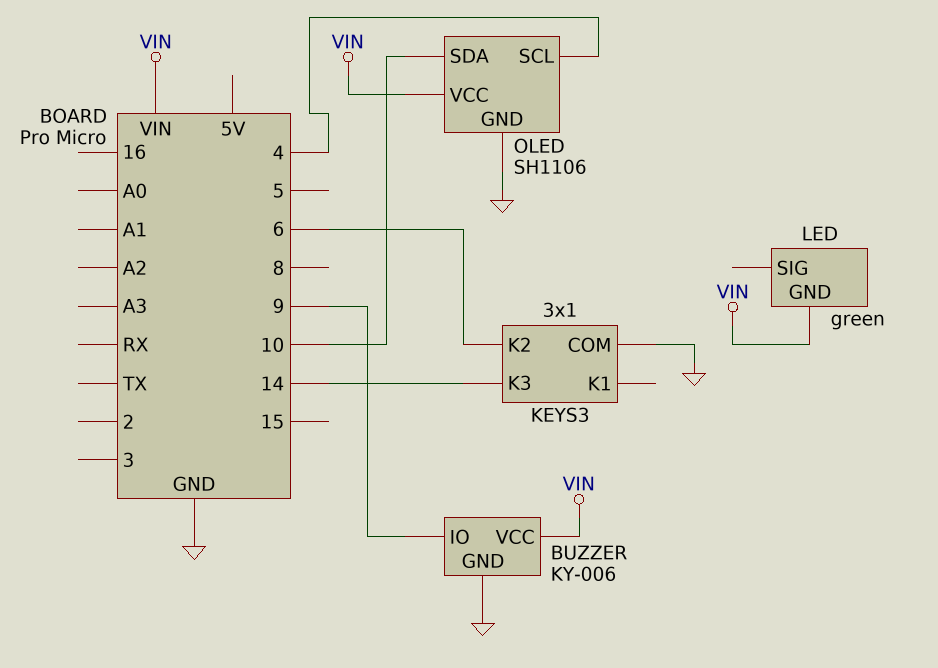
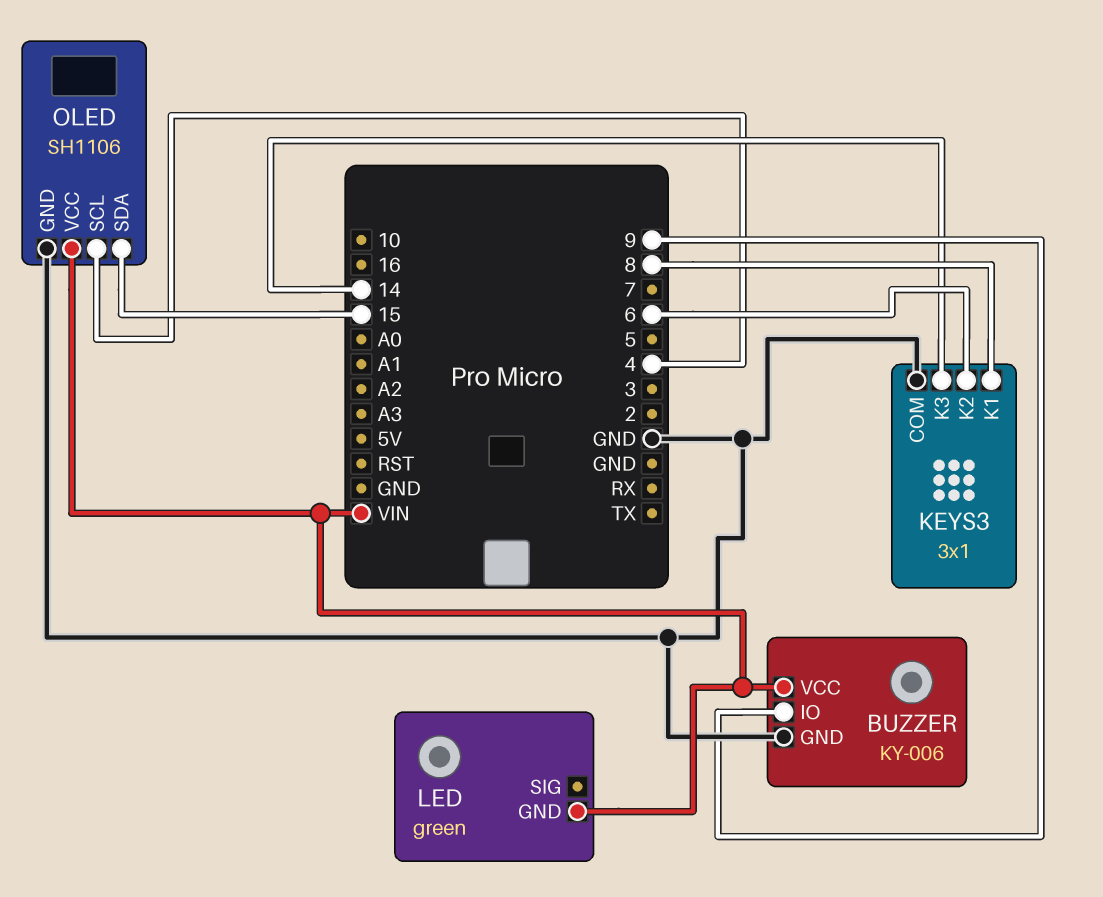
KEYS3 pin K1: none -> 8
OLED pin SDA: 10 -> 15

